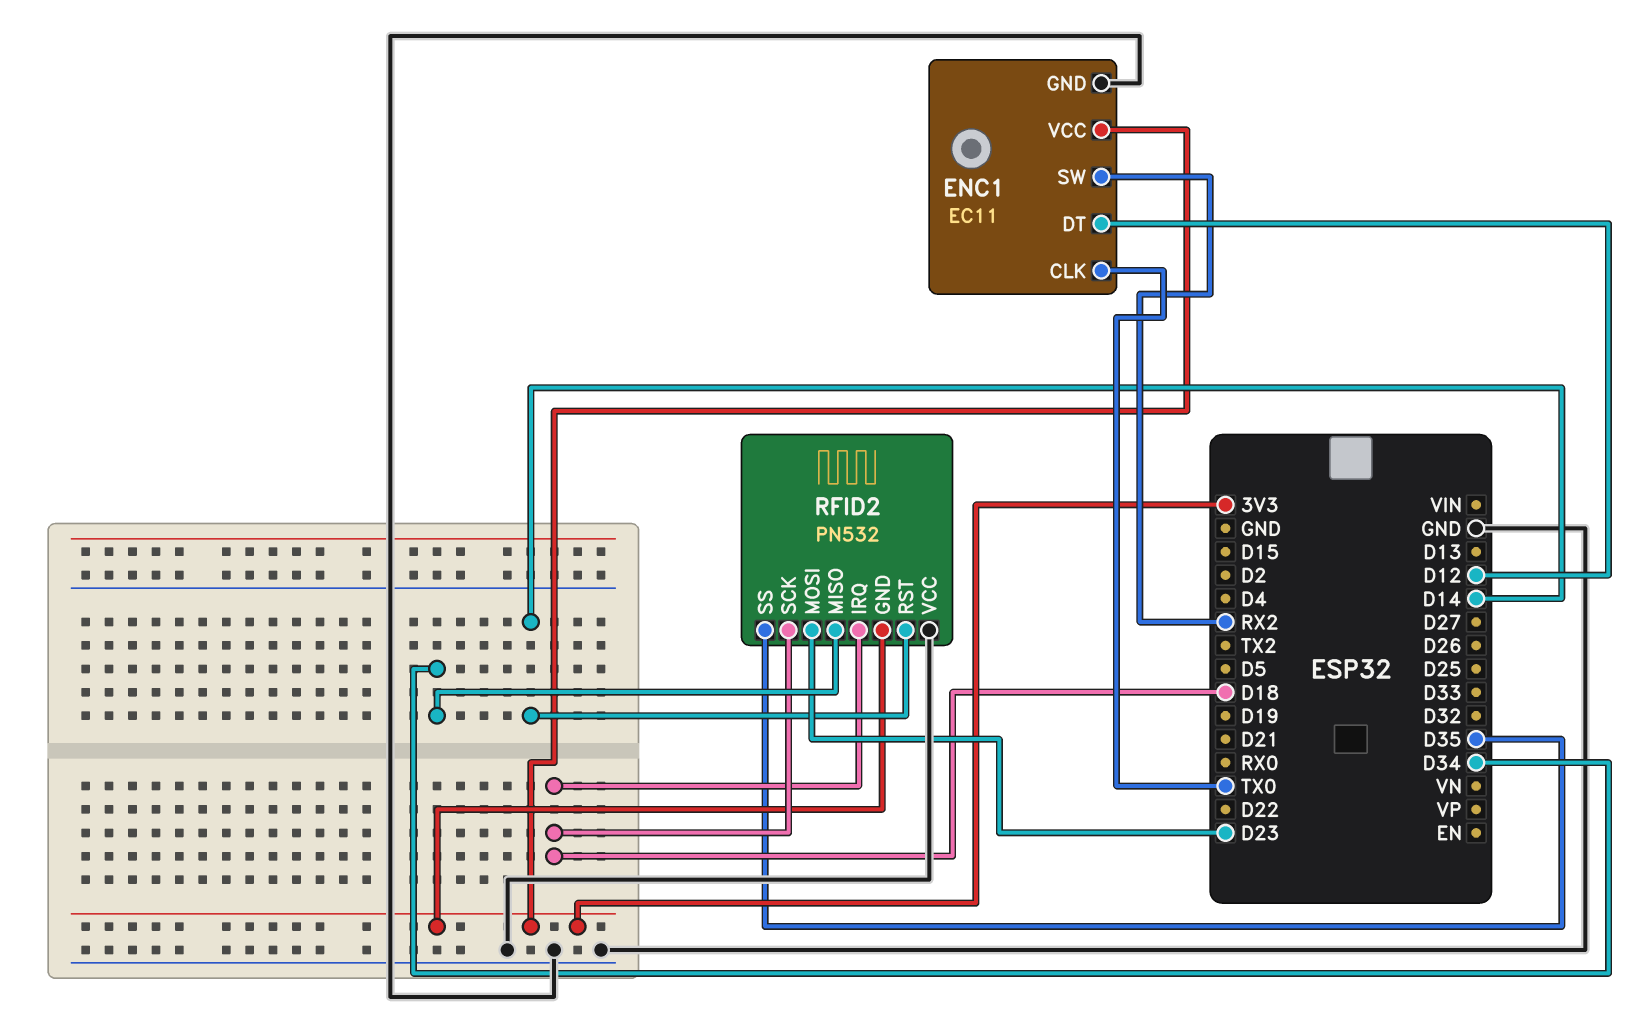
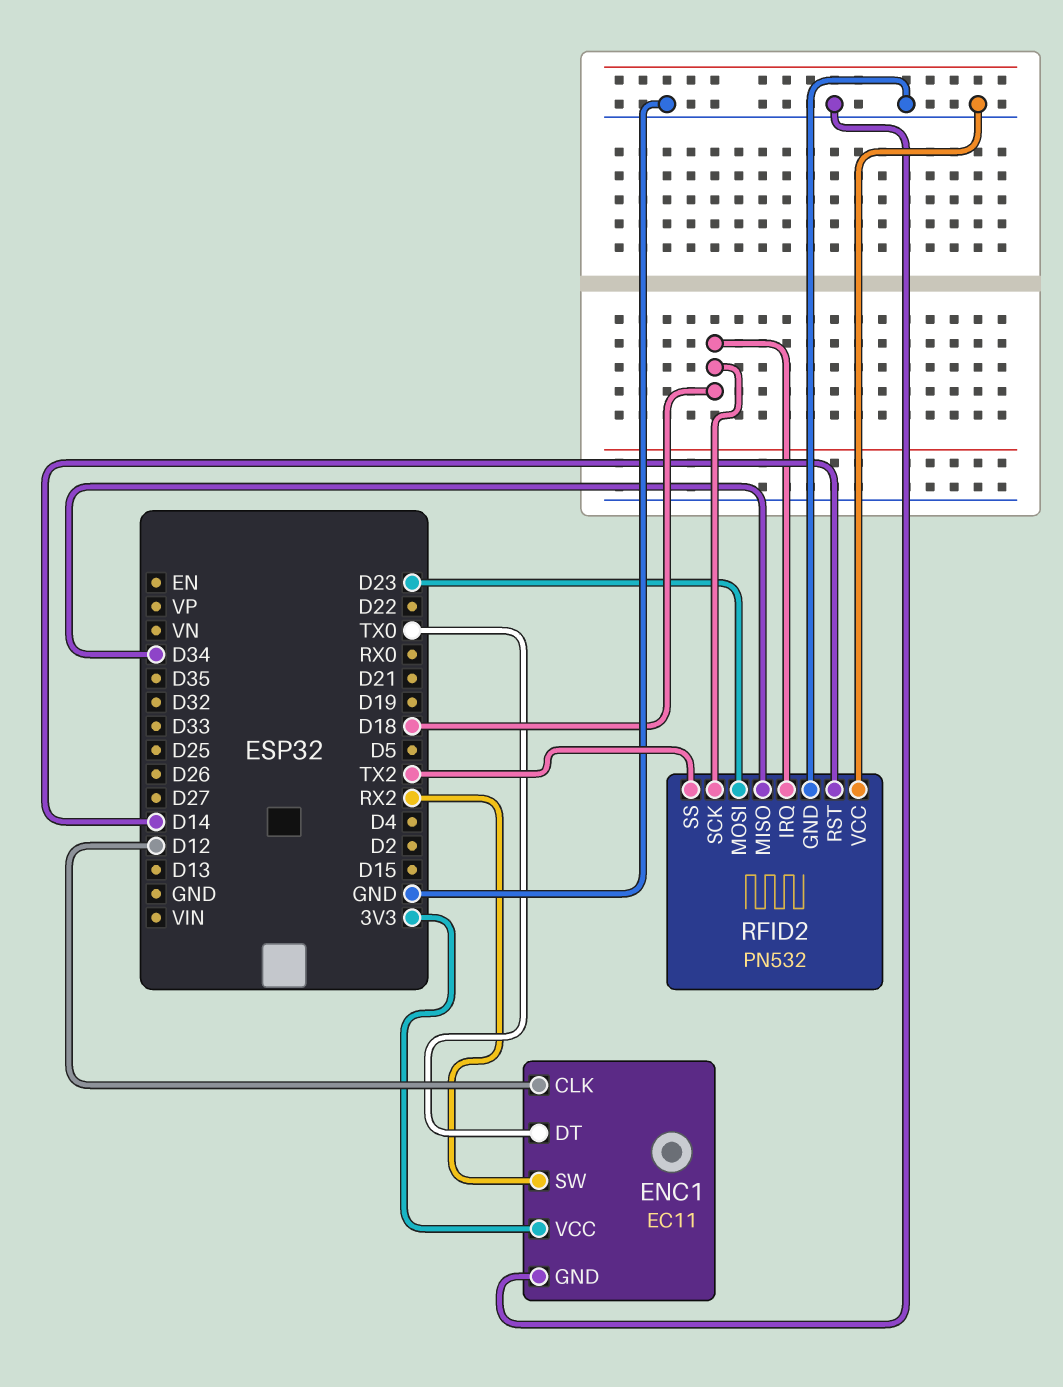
ENC1 pin CLK: TX0 -> D12
ENC1 pin DT: D12 -> TX0
RFID2 pin GND: 3V3 -> GND
RFID2 pin SS: D35 -> TX2

